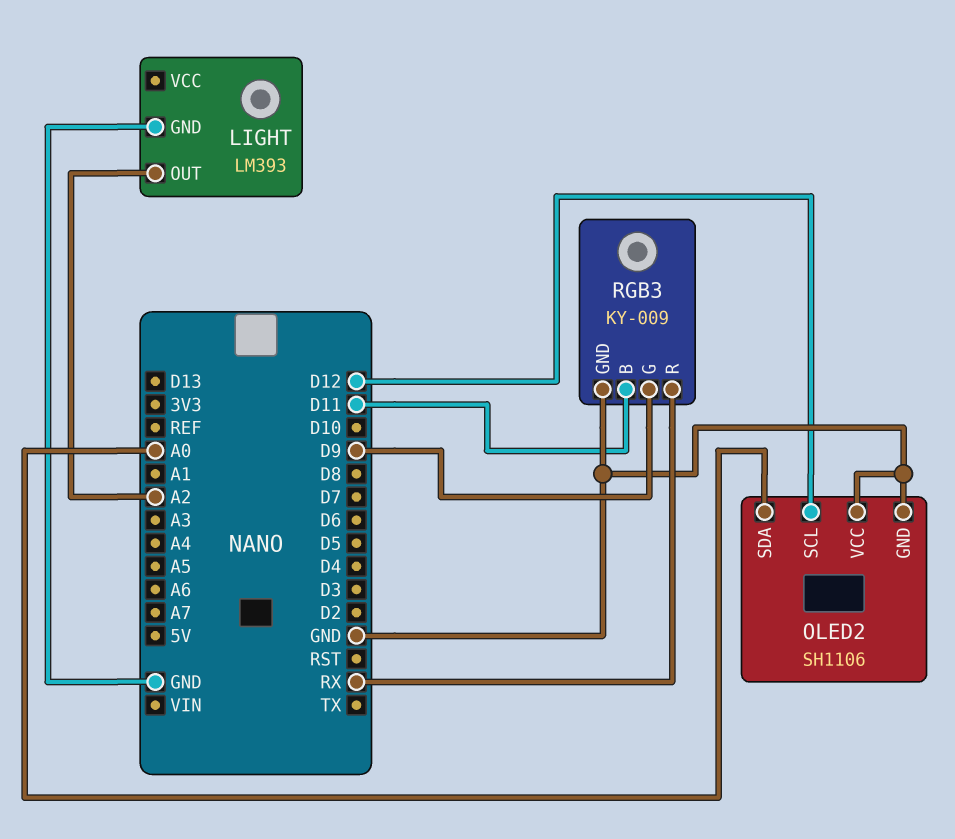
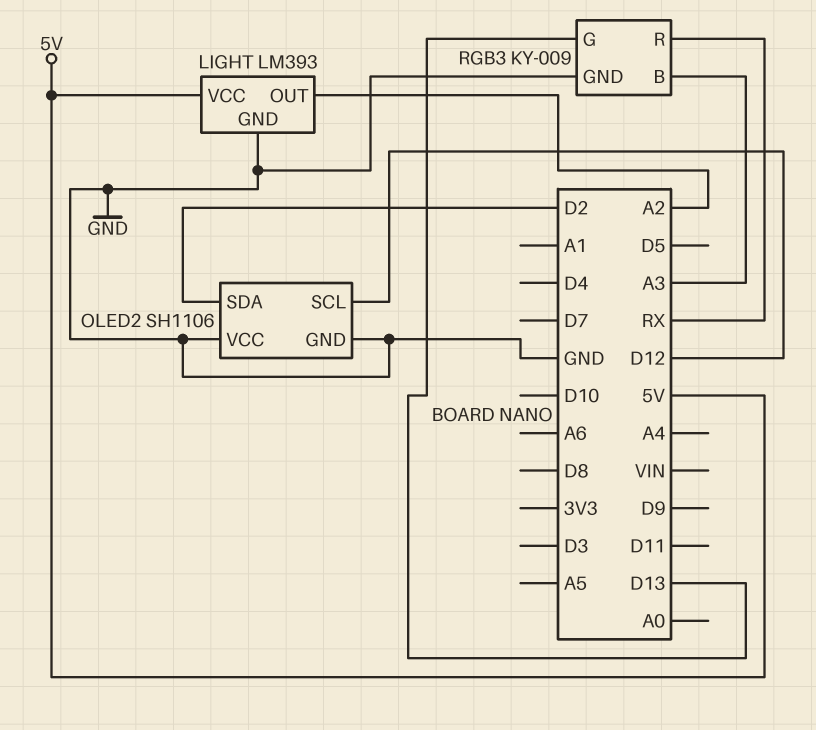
LIGHT pin VCC: none -> 5V
OLED2 pin SDA: A0 -> D2
RGB3 pin B: D11 -> A3
RGB3 pin G: D9 -> D13

